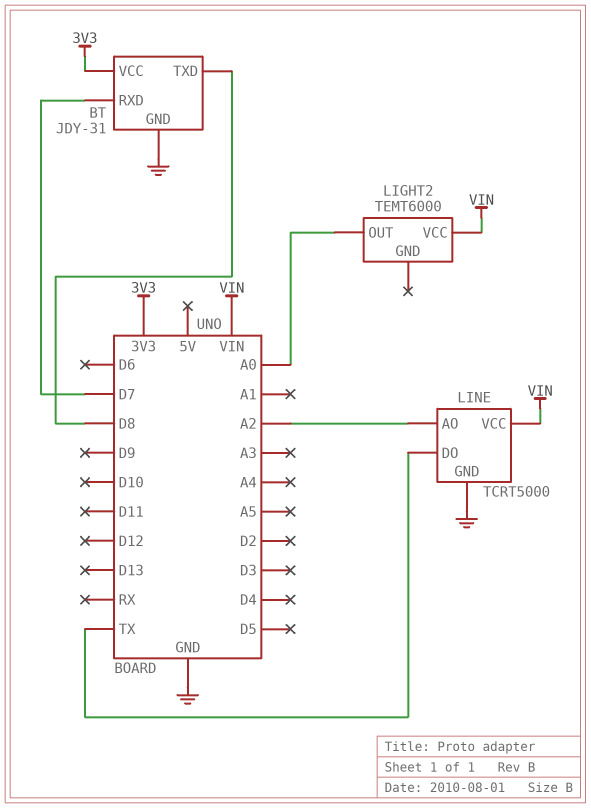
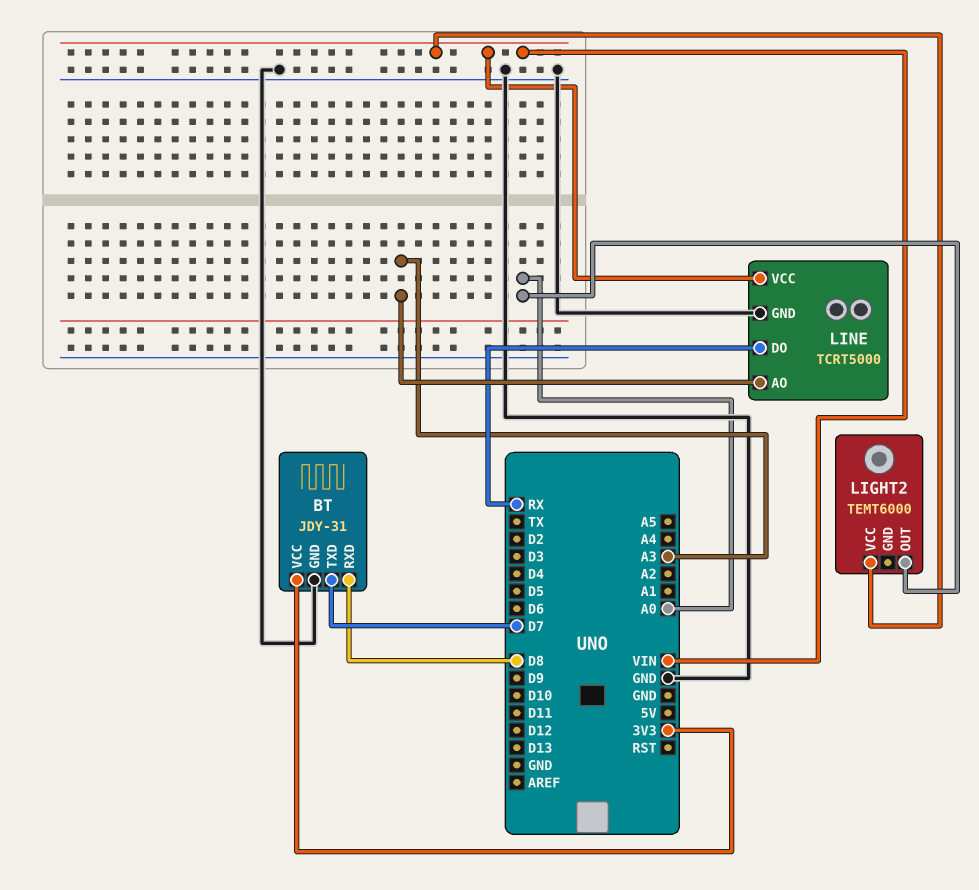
BT pin RXD: D7 -> D8
BT pin TXD: D8 -> D7
LINE pin AO: A2 -> A3
LINE pin DO: TX -> RX

